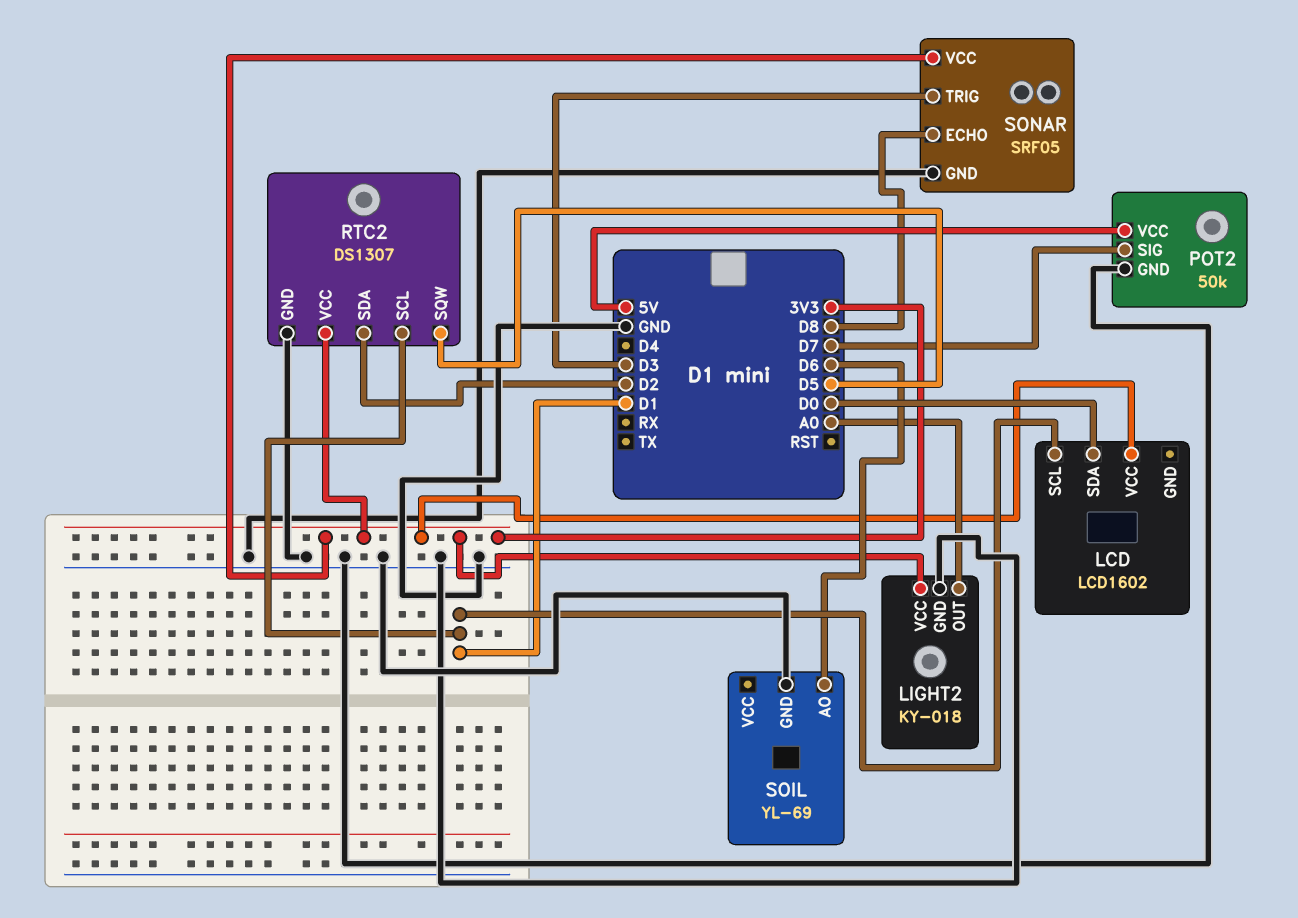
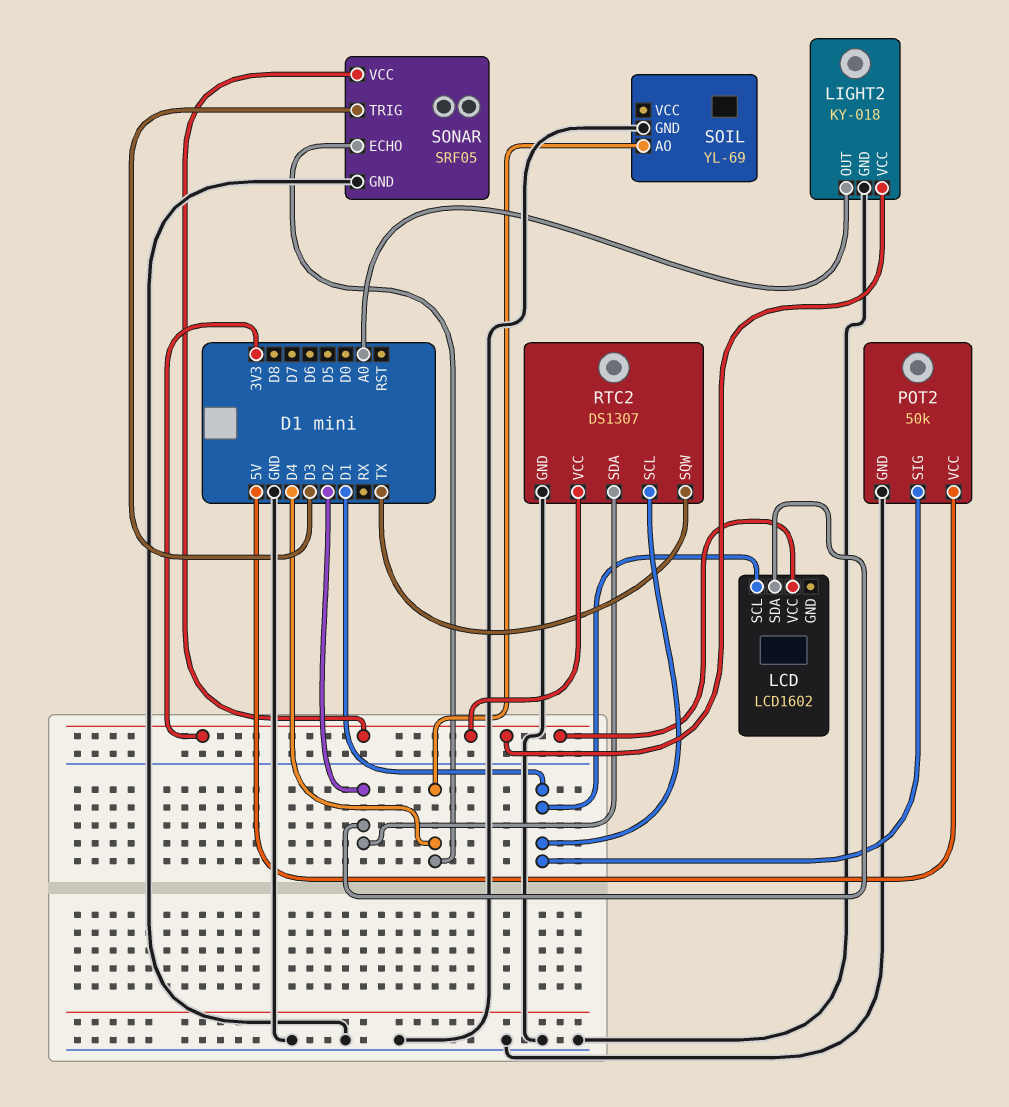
LCD pin SDA: D0 -> D2
POT2 pin SIG: D7 -> D1
RTC2 pin SQW: D5 -> TX
SOIL pin AO: D6 -> D4
SONAR pin ECHO: D8 -> D4

